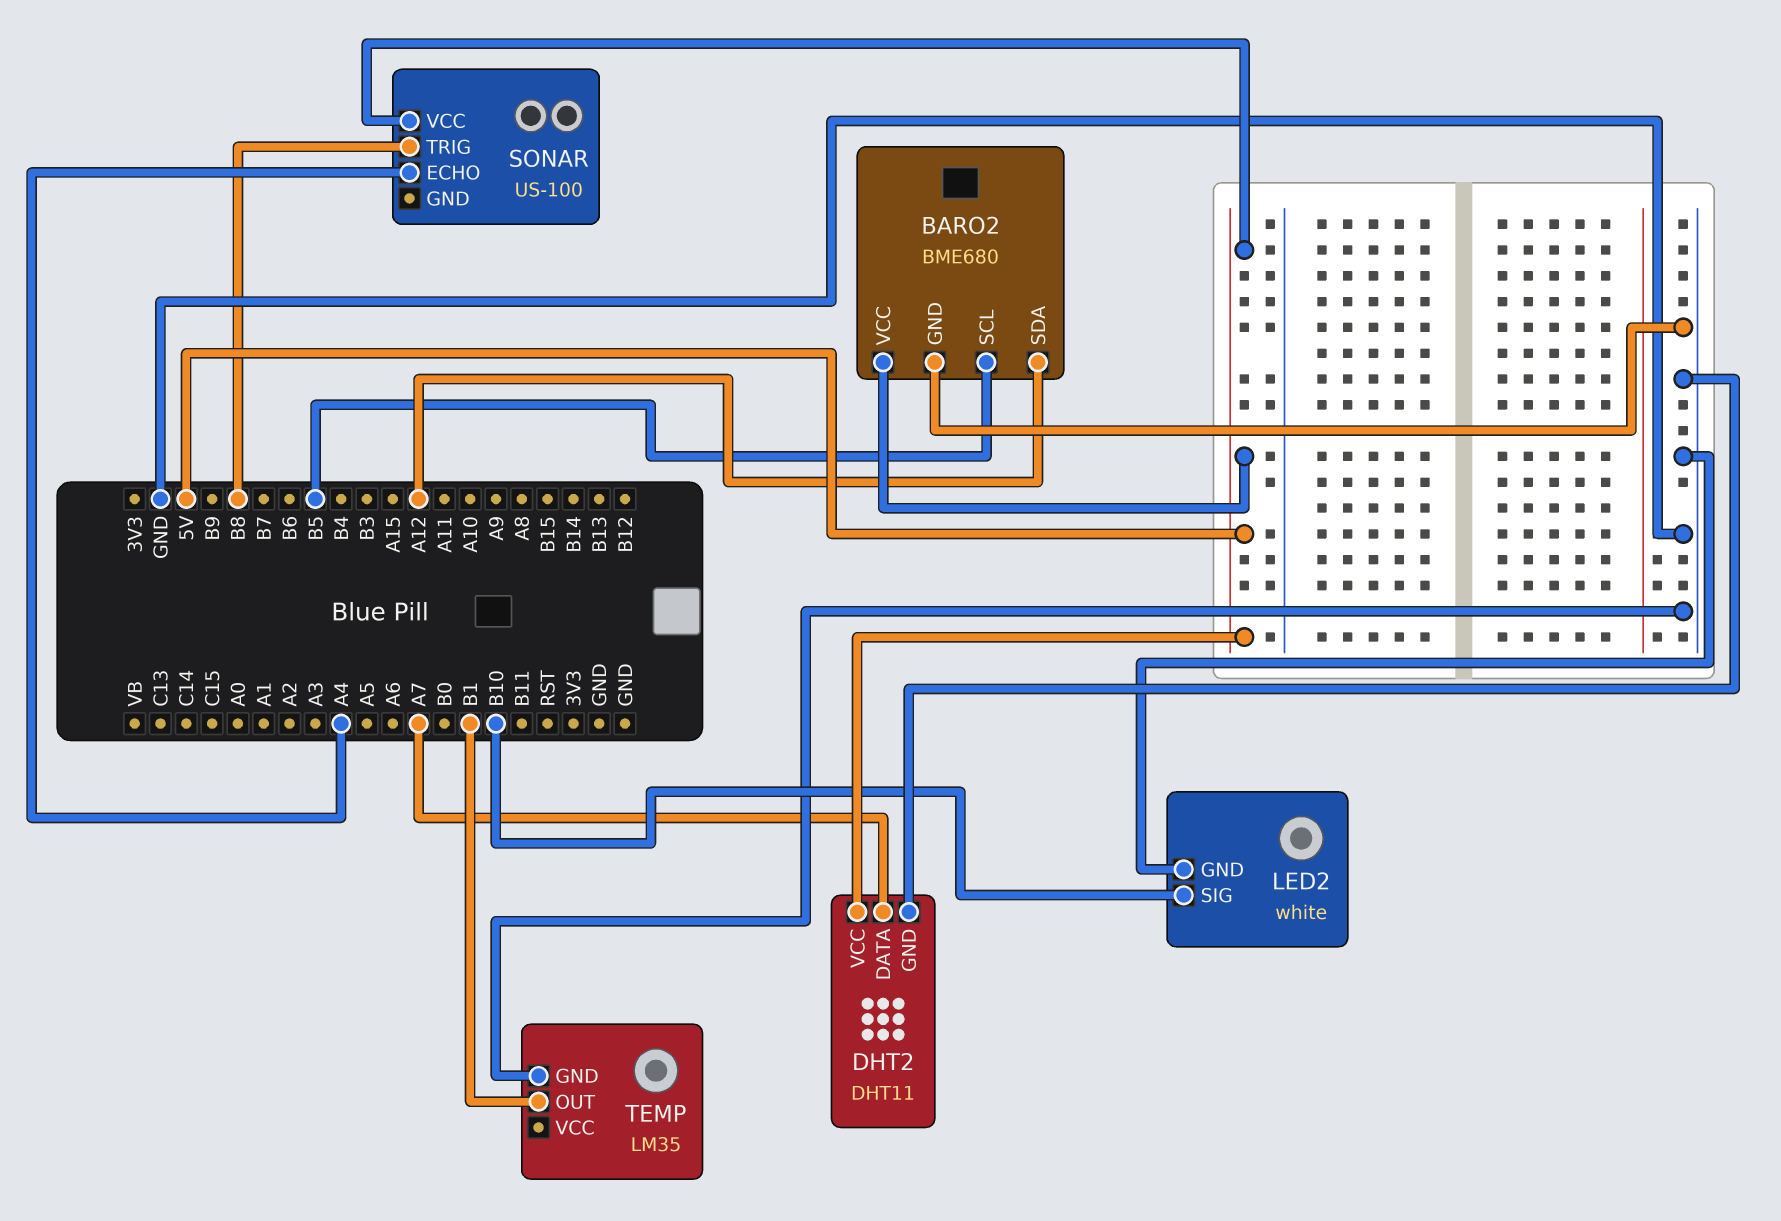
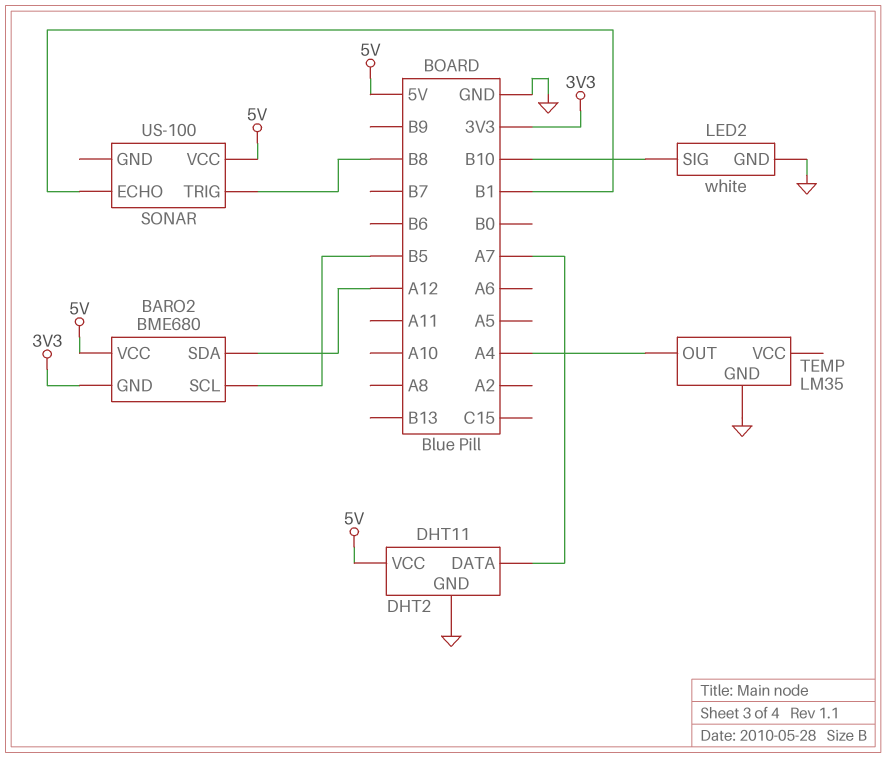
BARO2 pin GND: GND -> 3V3
SONAR pin ECHO: A4 -> B1
TEMP pin OUT: B1 -> A4

